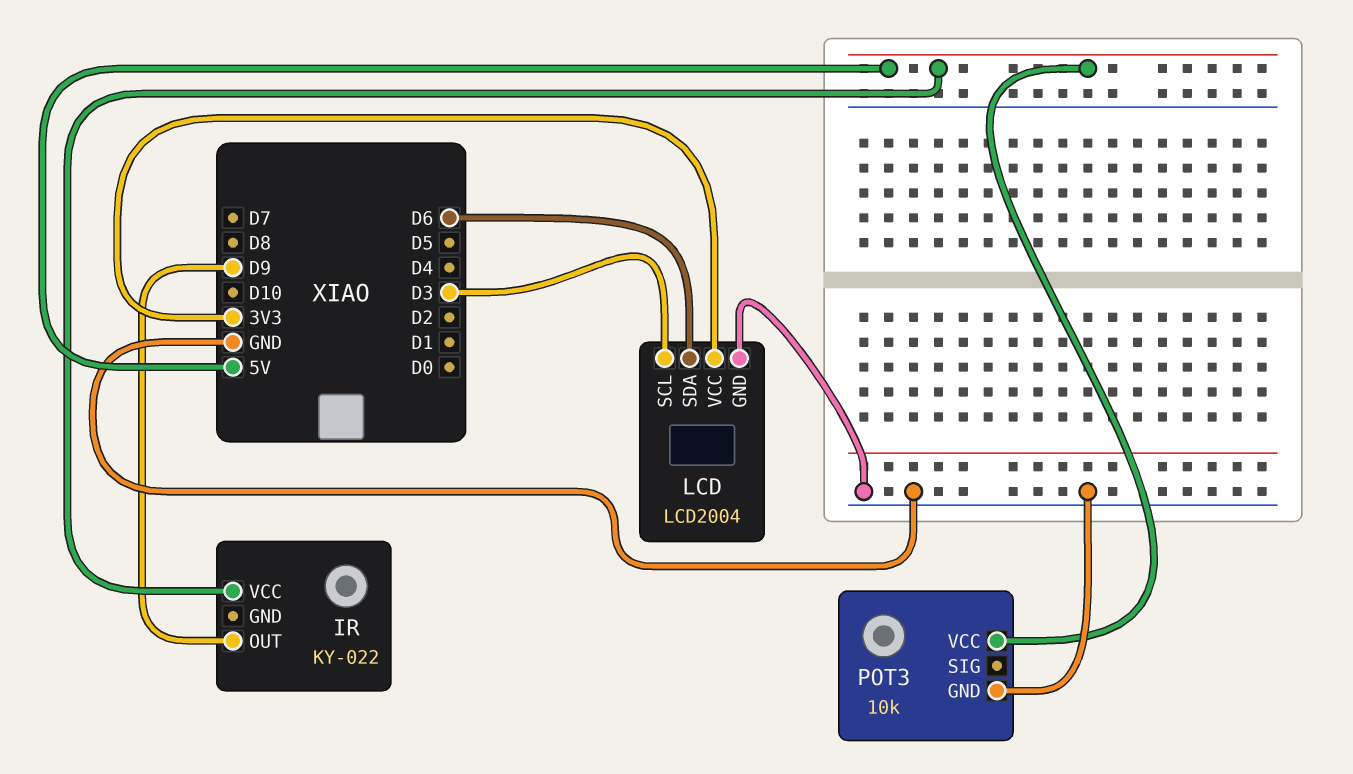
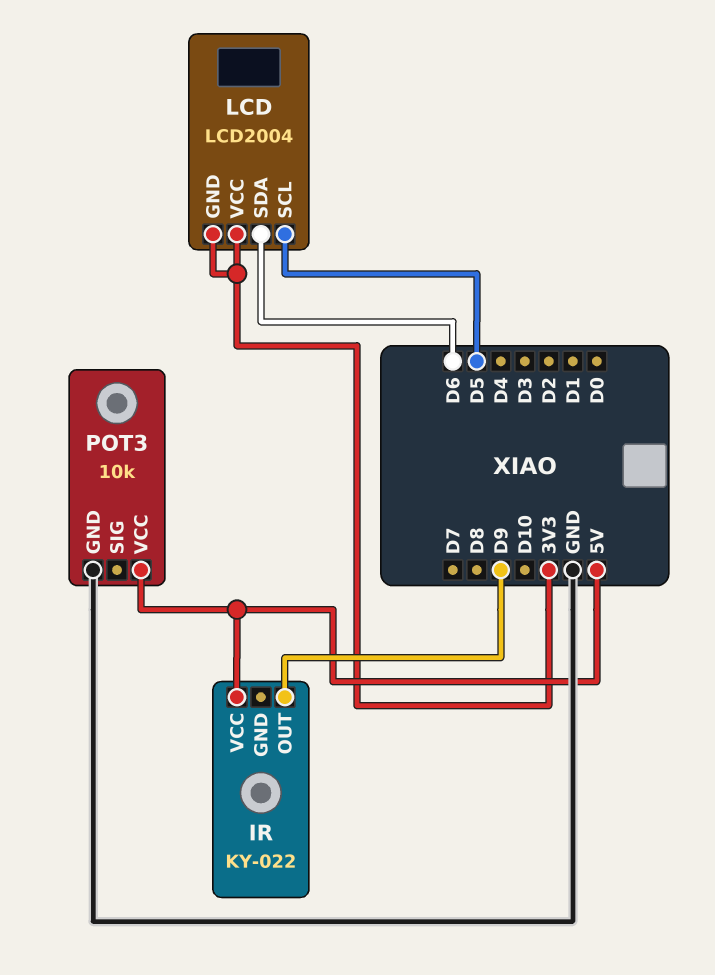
LCD pin GND: GND -> 3V3
LCD pin SCL: D3 -> D5

